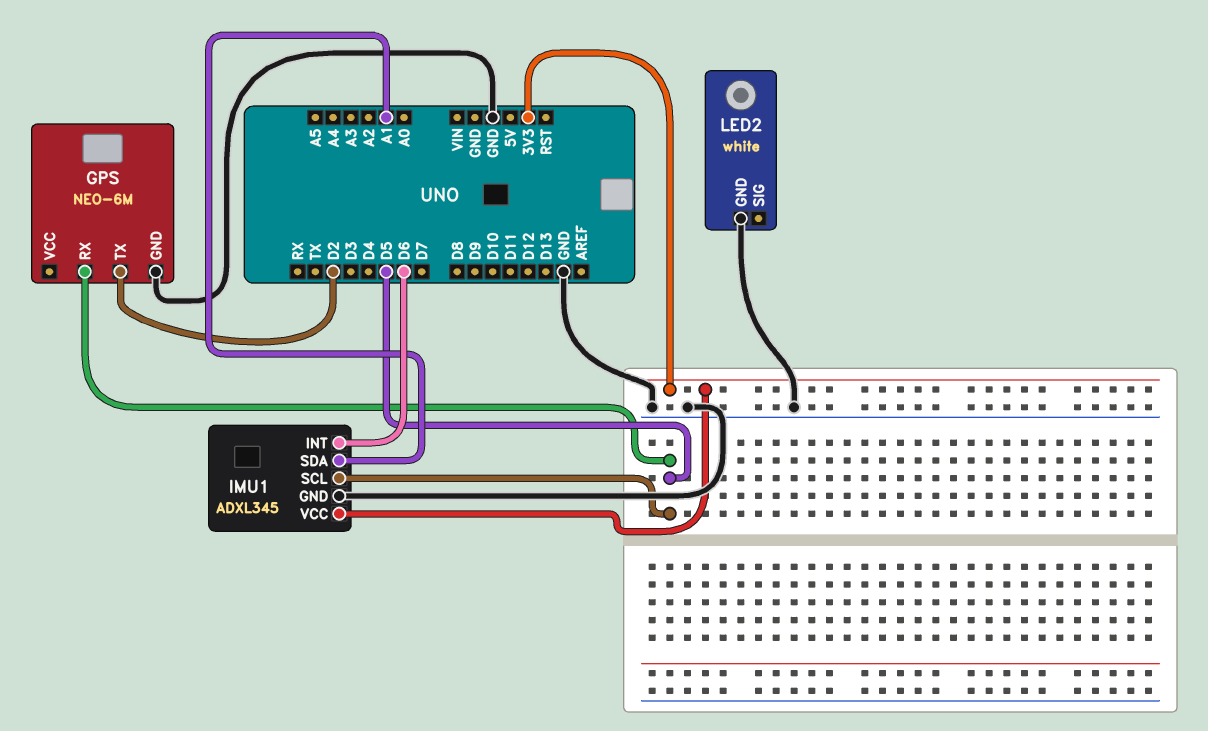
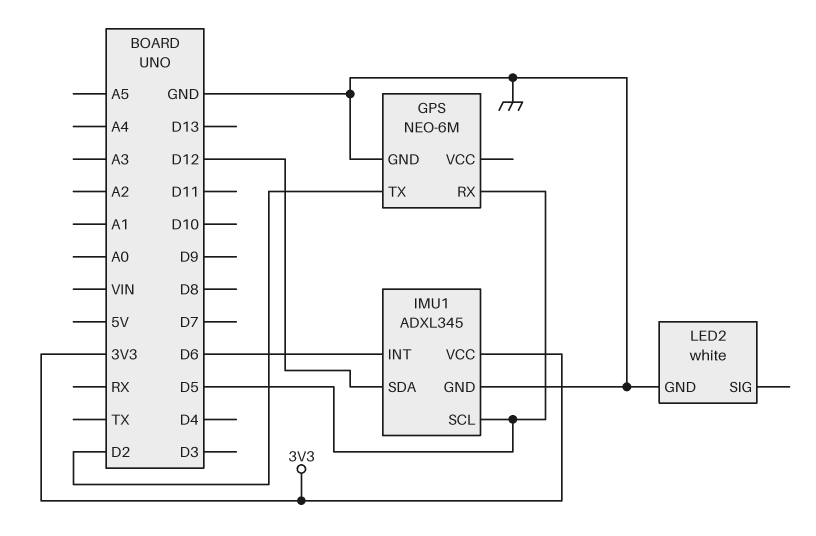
IMU1 pin SDA: A1 -> D12

